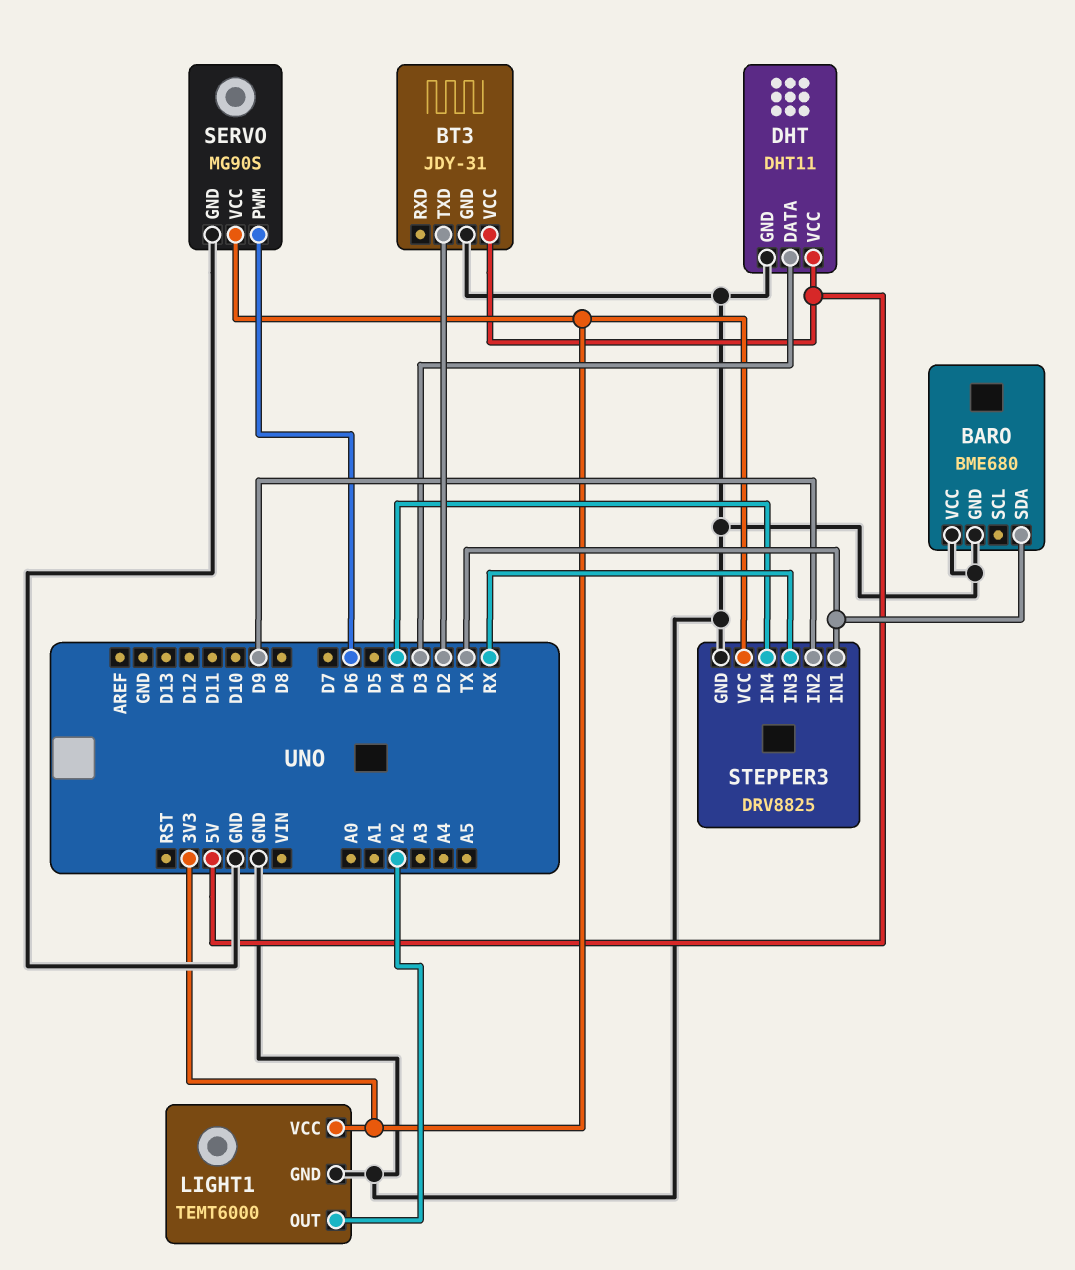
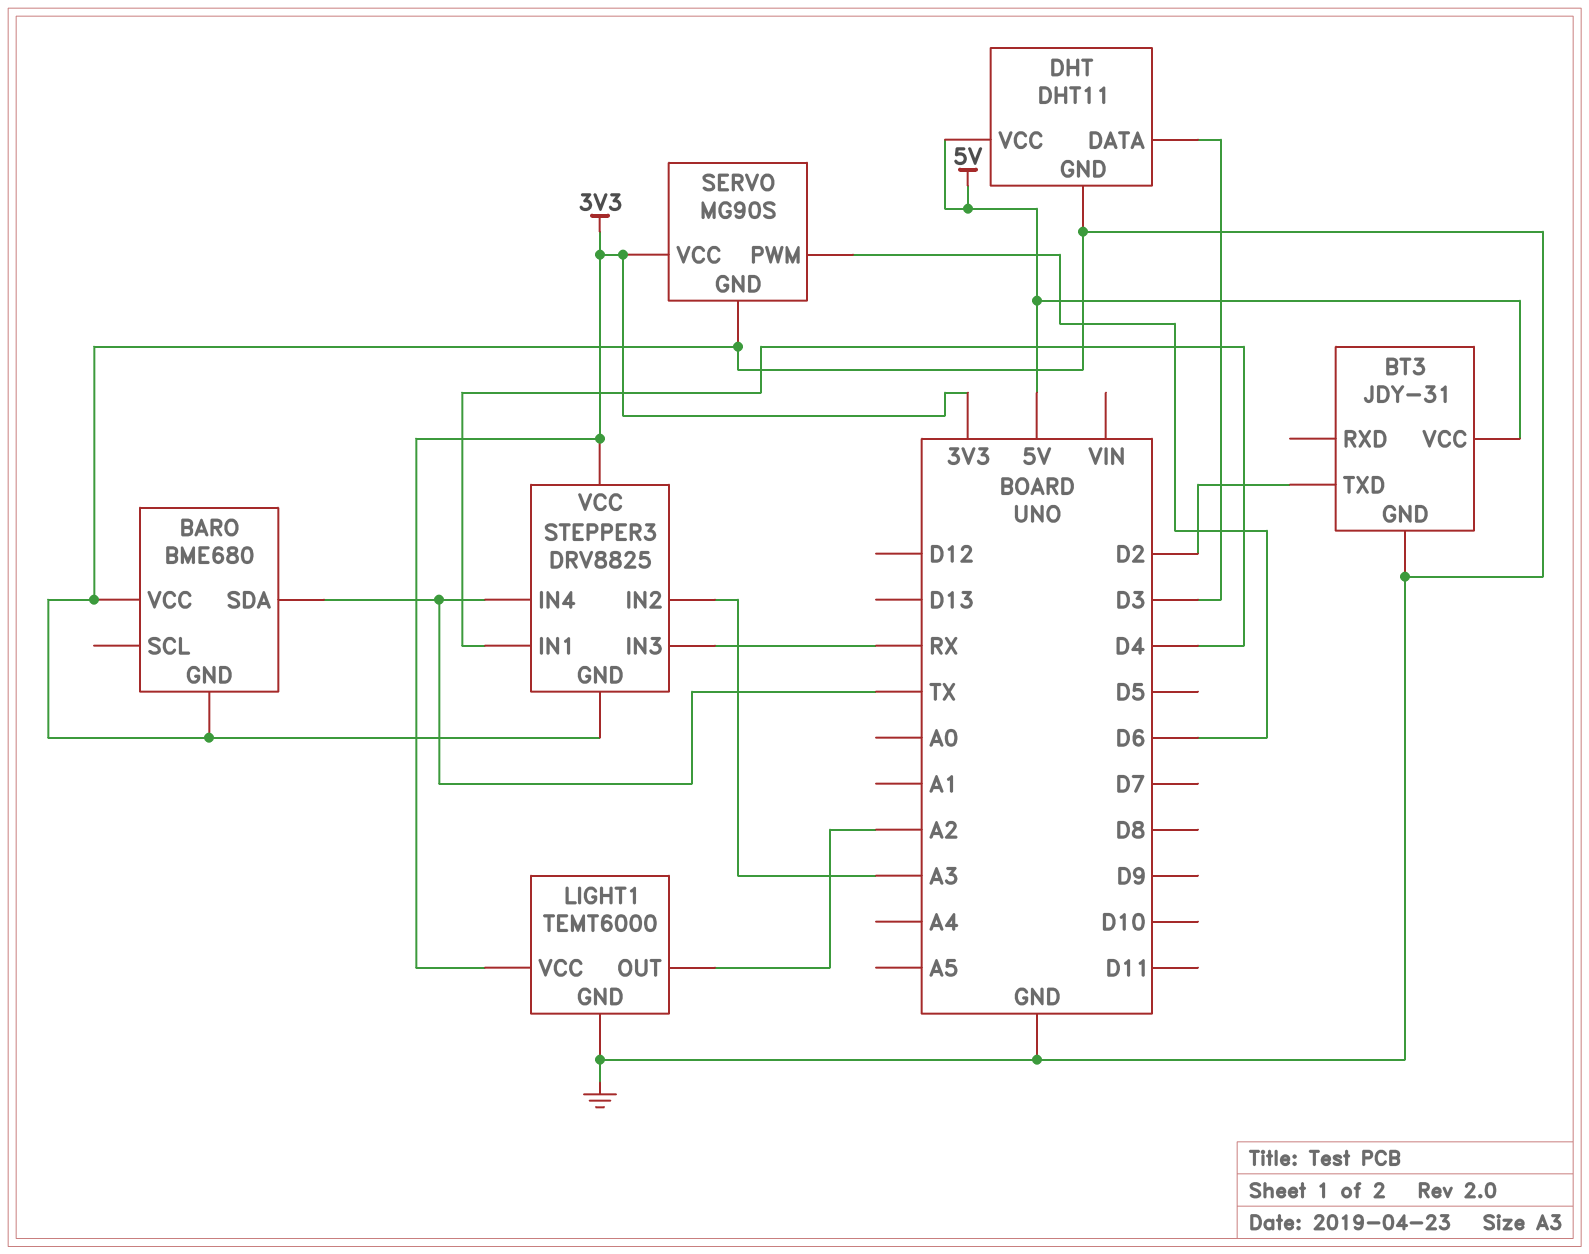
STEPPER3 pin IN1: TX -> D4
STEPPER3 pin IN2: D9 -> A3
STEPPER3 pin IN4: D4 -> TX

